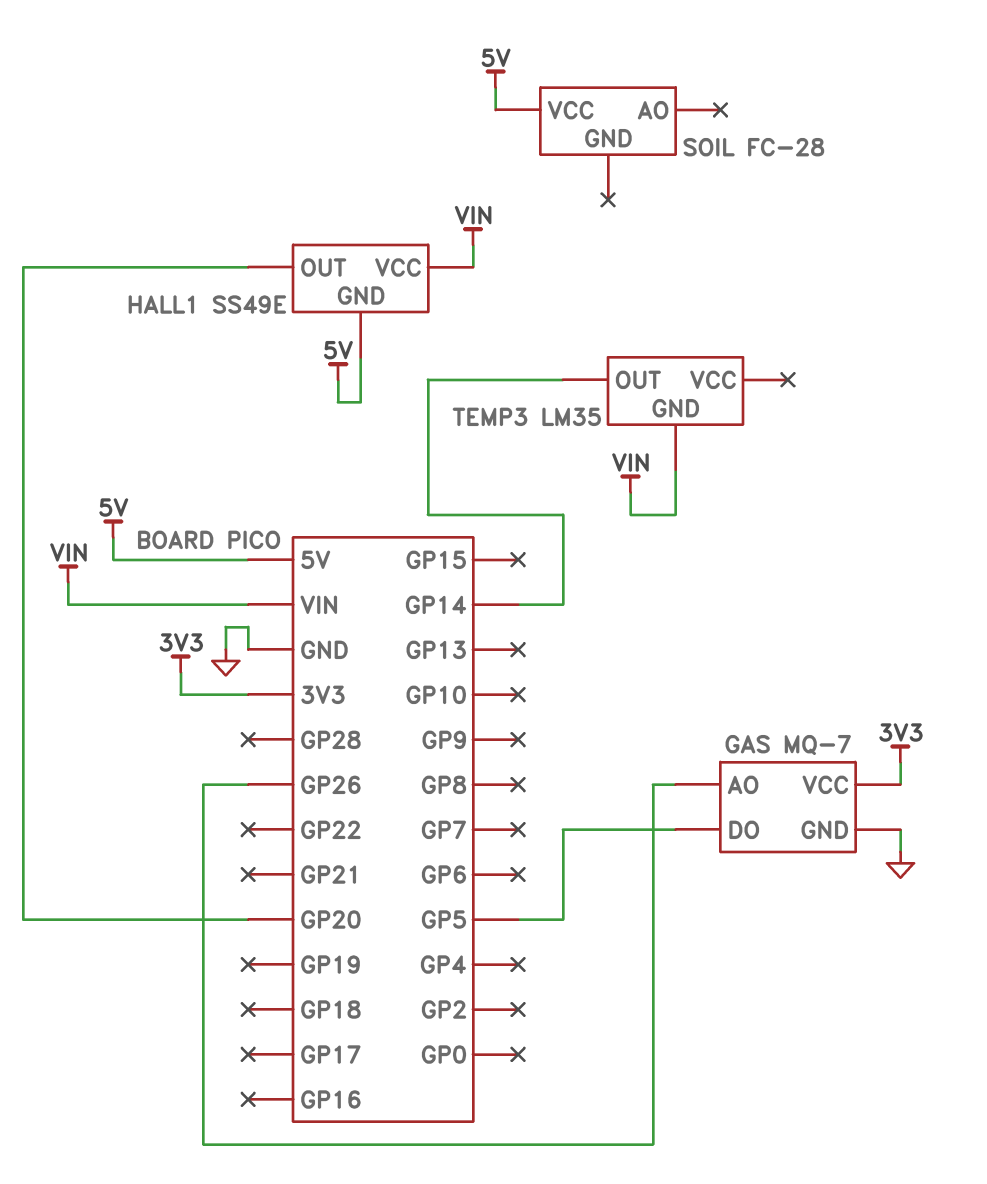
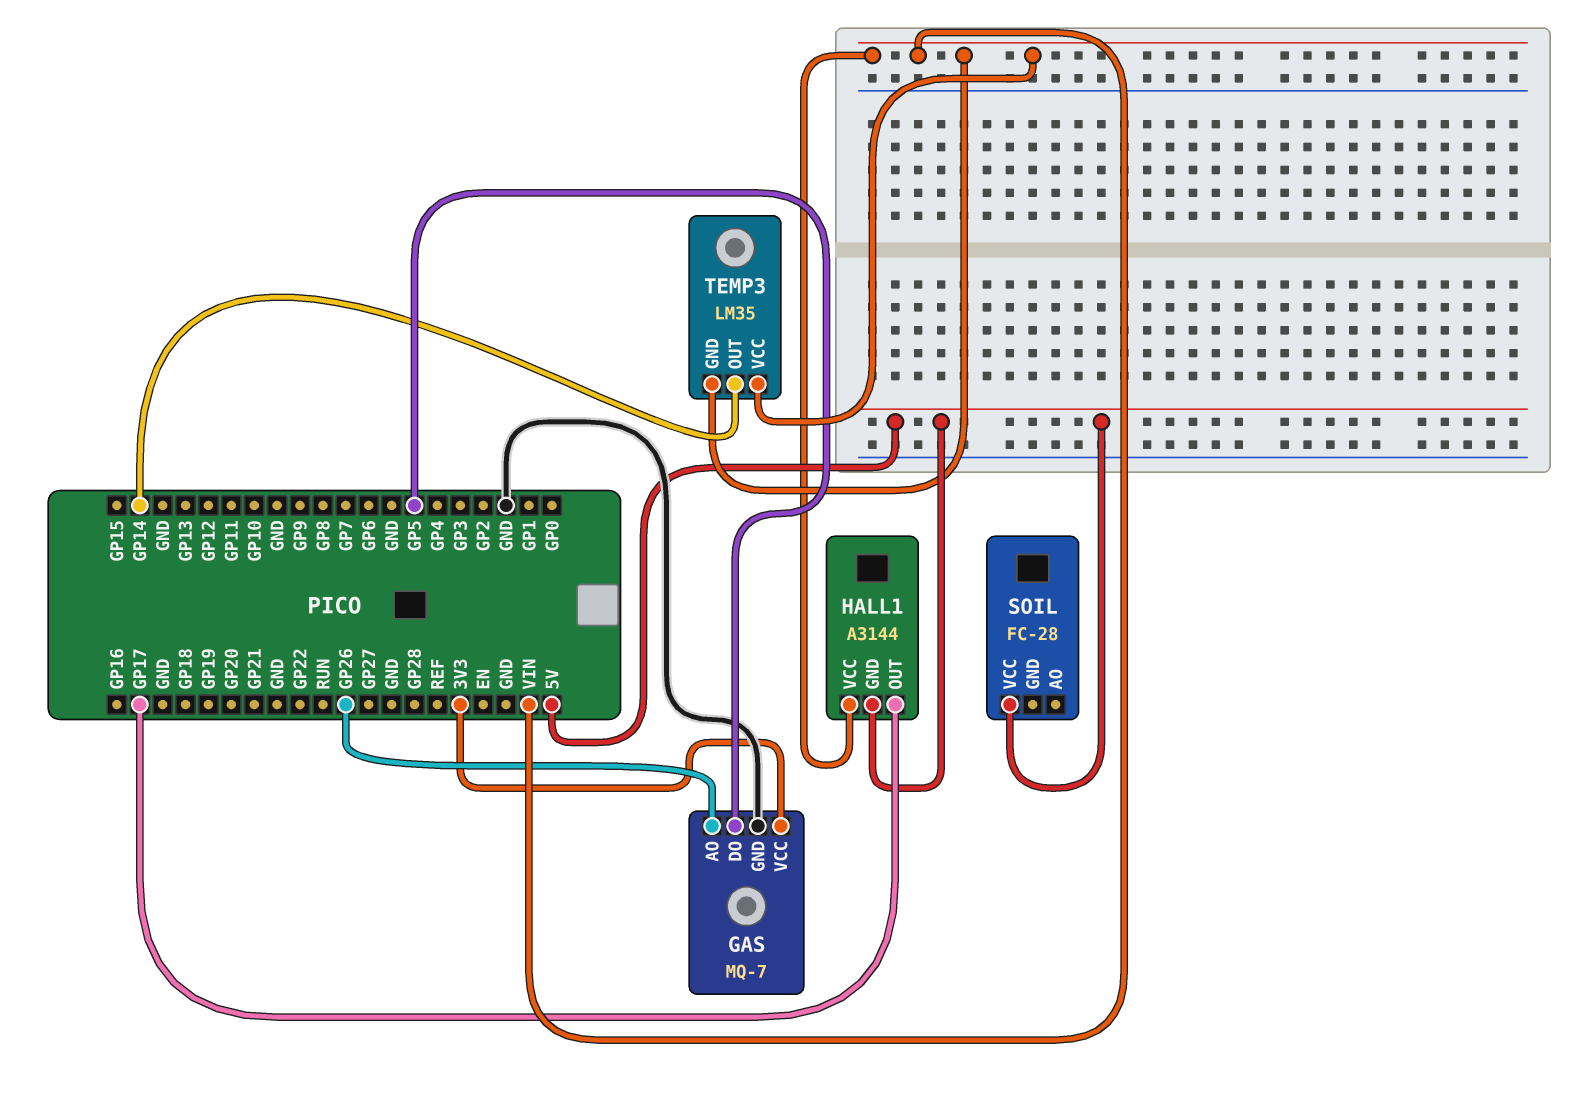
HALL1: SS49E -> A3144
HALL1 pin OUT: GP20 -> GP17
TEMP3 pin VCC: none -> VIN

